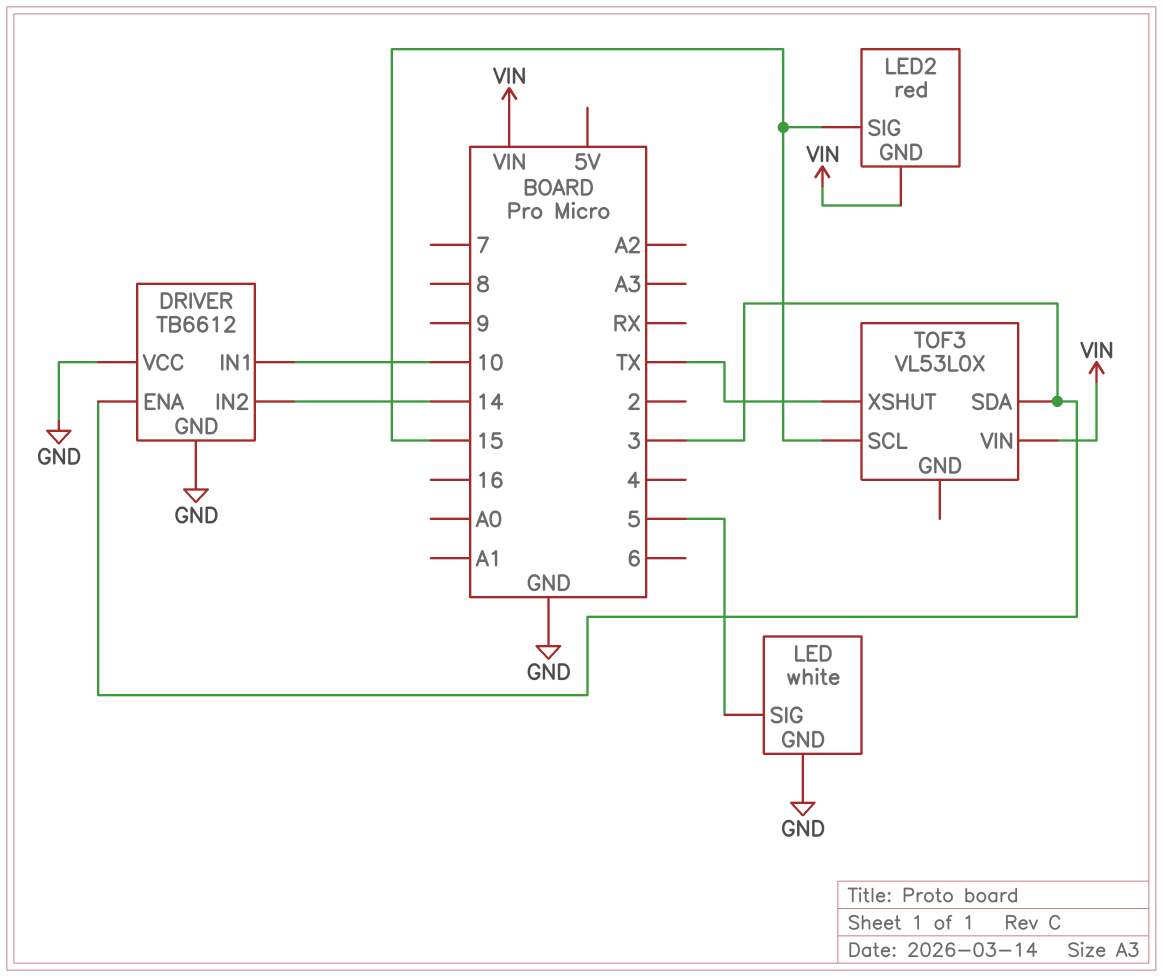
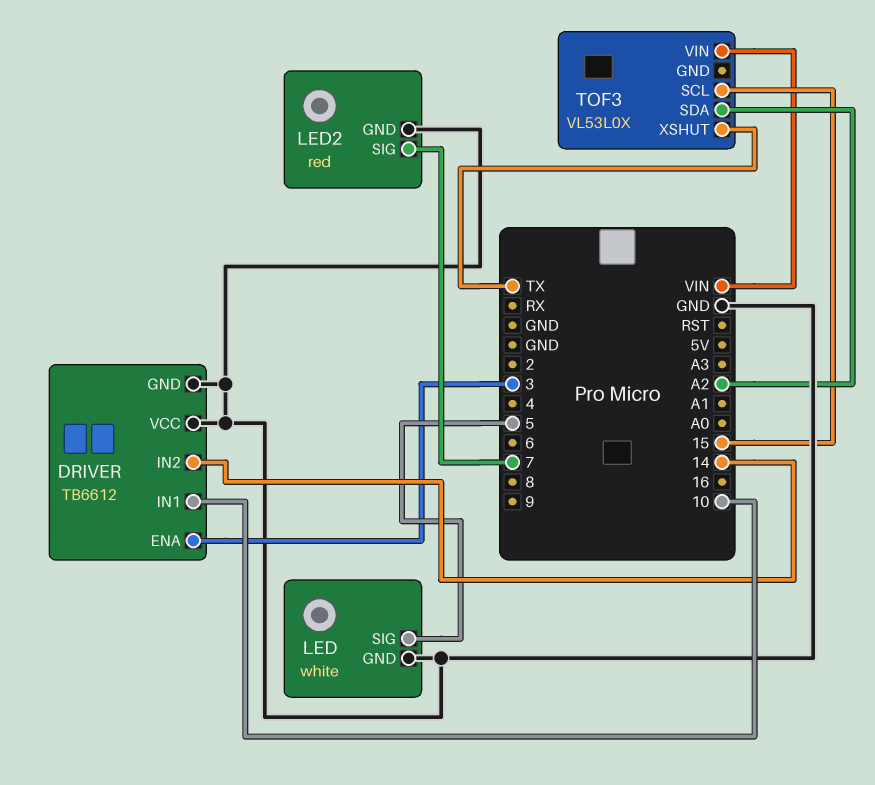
LED2 pin GND: VIN -> GND
LED2 pin SIG: 15 -> 7
TOF3 pin SDA: 3 -> A2

